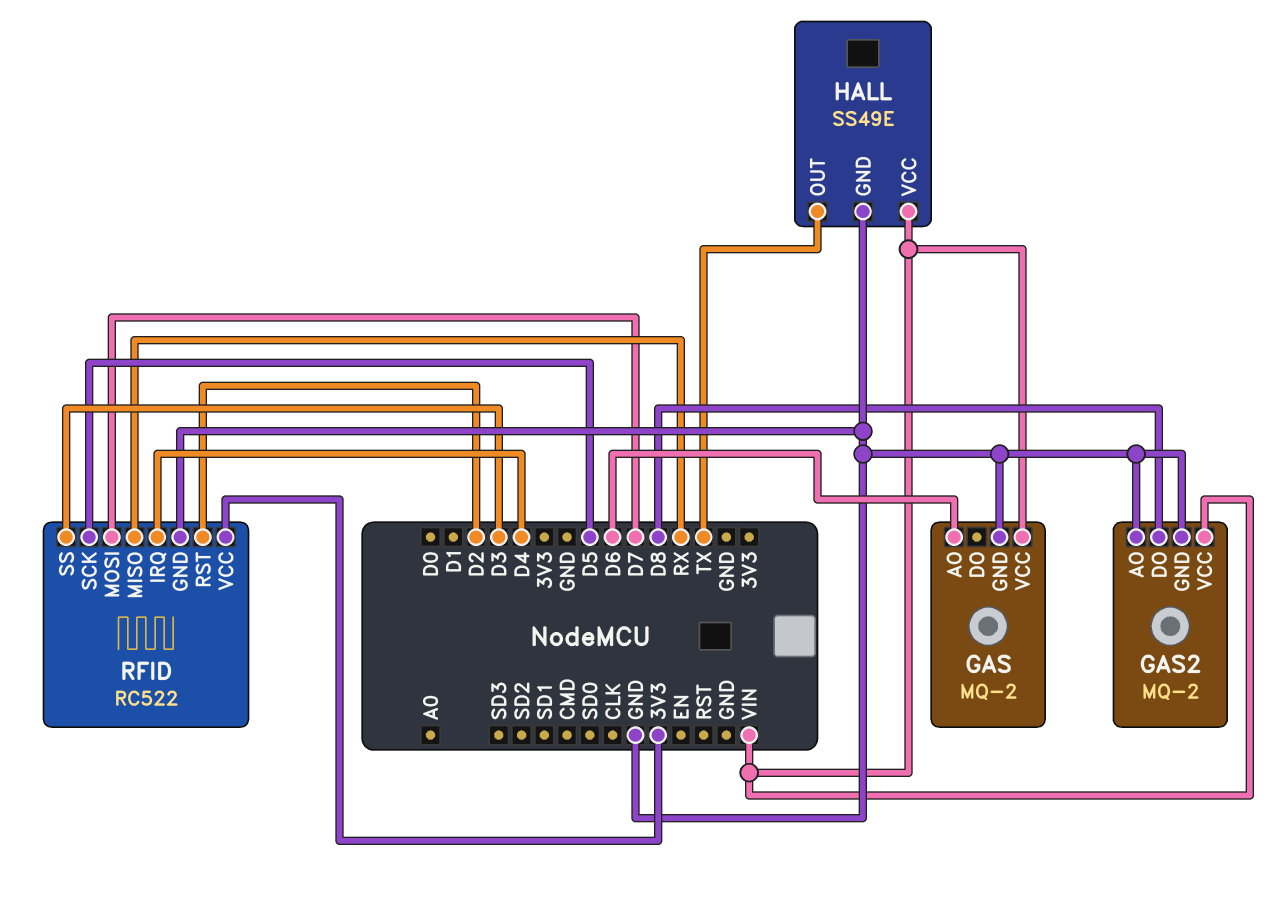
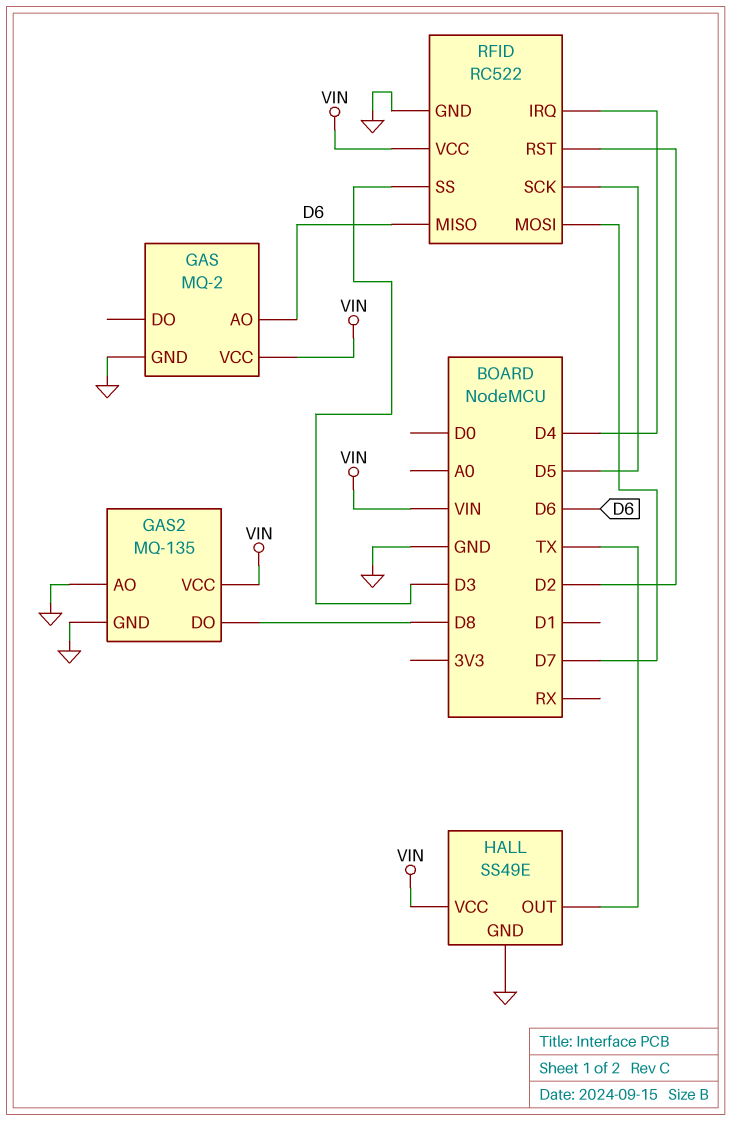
GAS2: MQ-2 -> MQ-135
RFID pin MISO: RX -> D6
RFID pin VCC: 3V3 -> VIN

